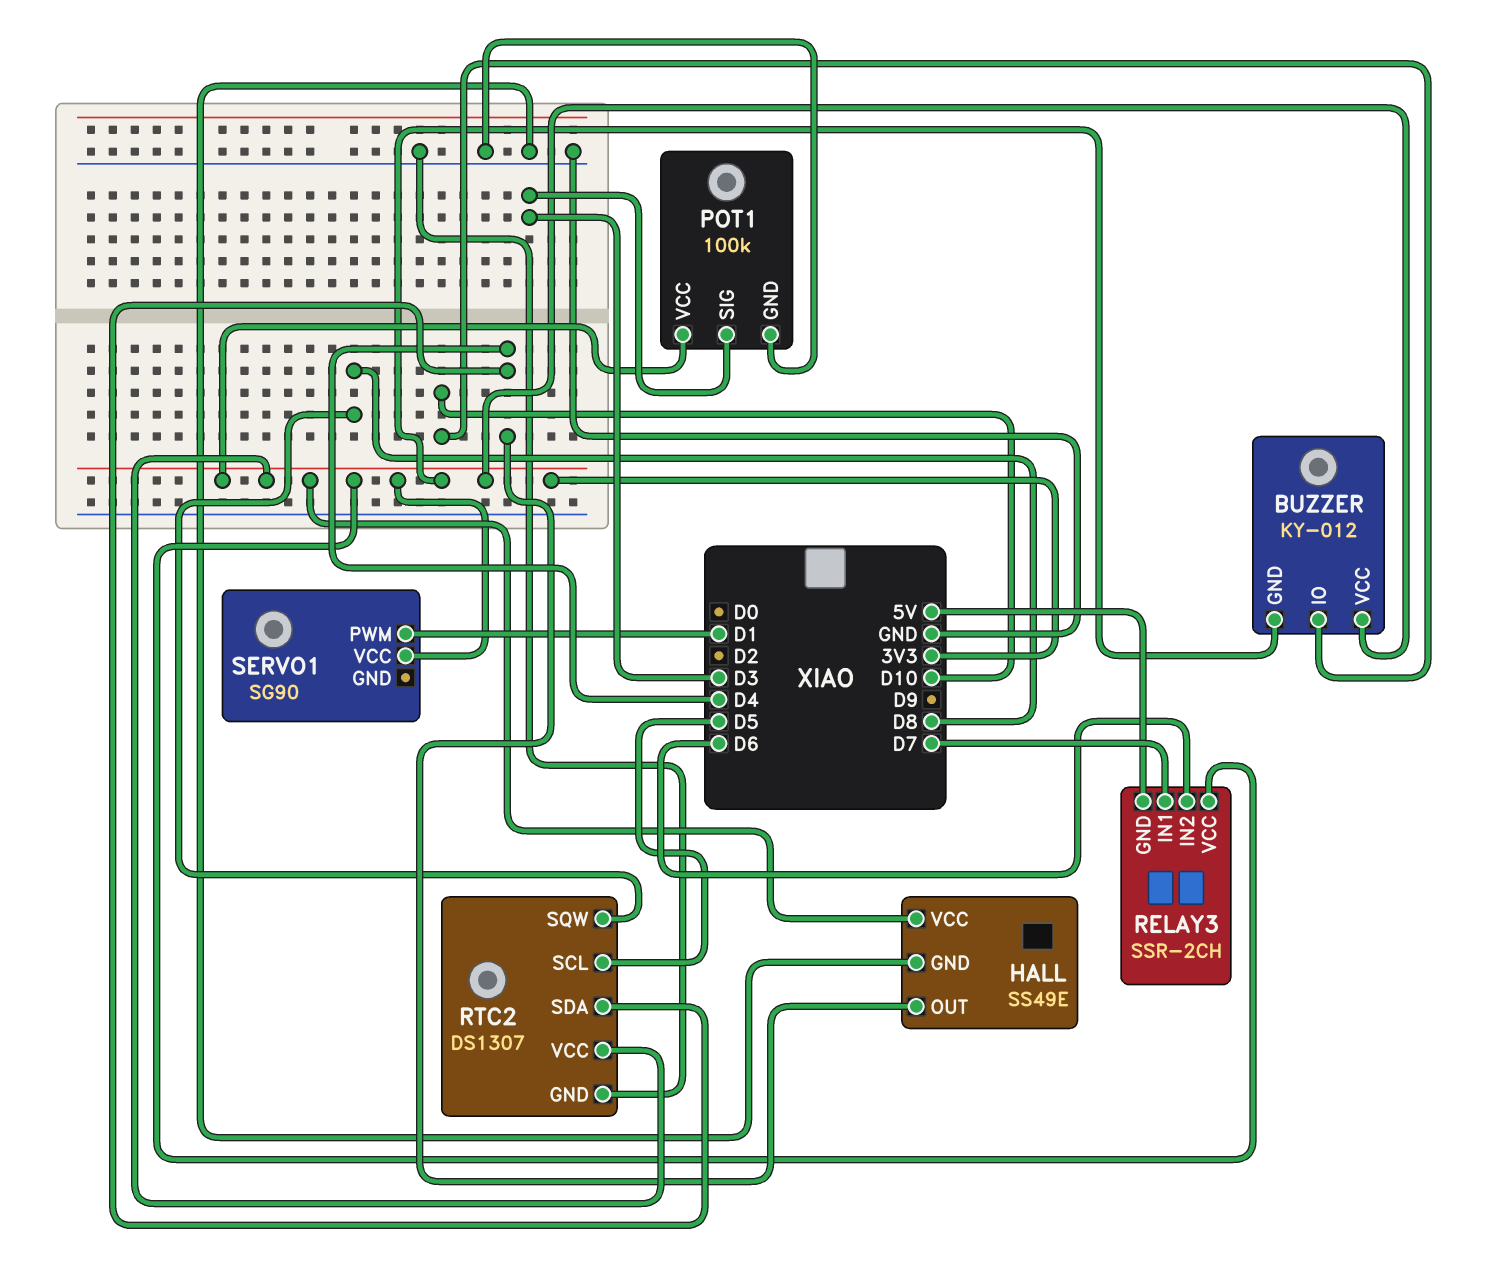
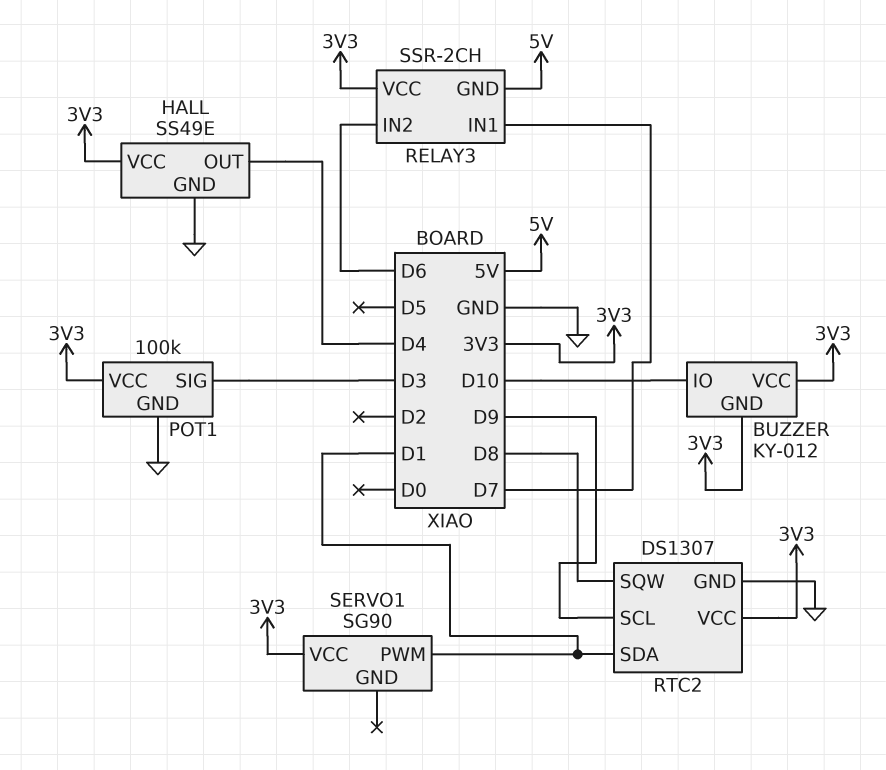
RTC2 pin SCL: D5 -> D9
RTC2 pin SDA: D4 -> D1

